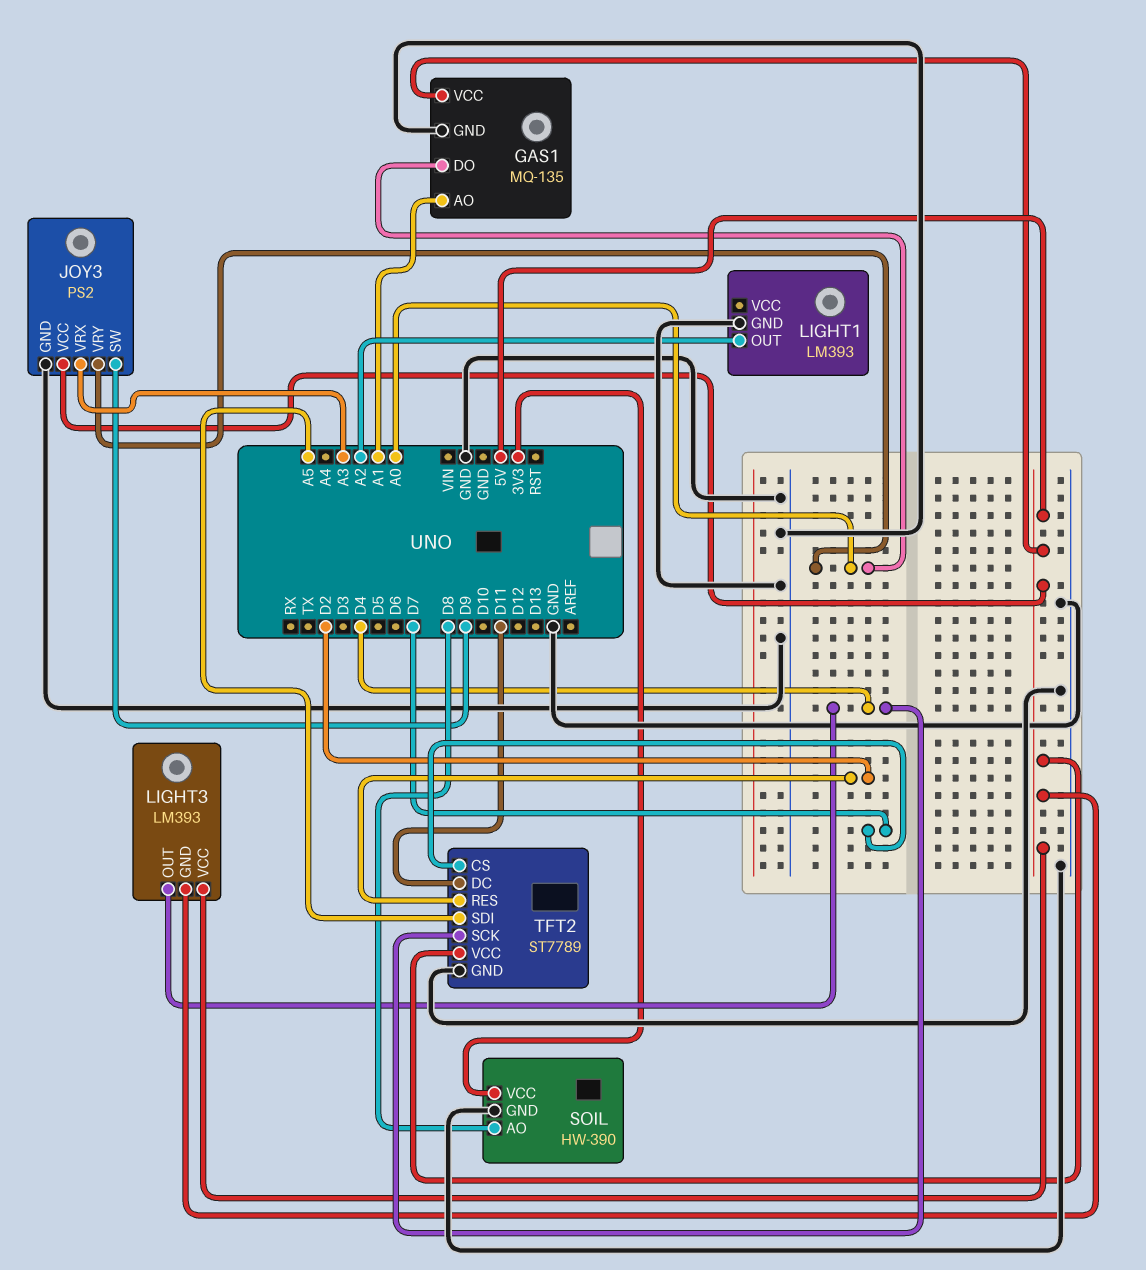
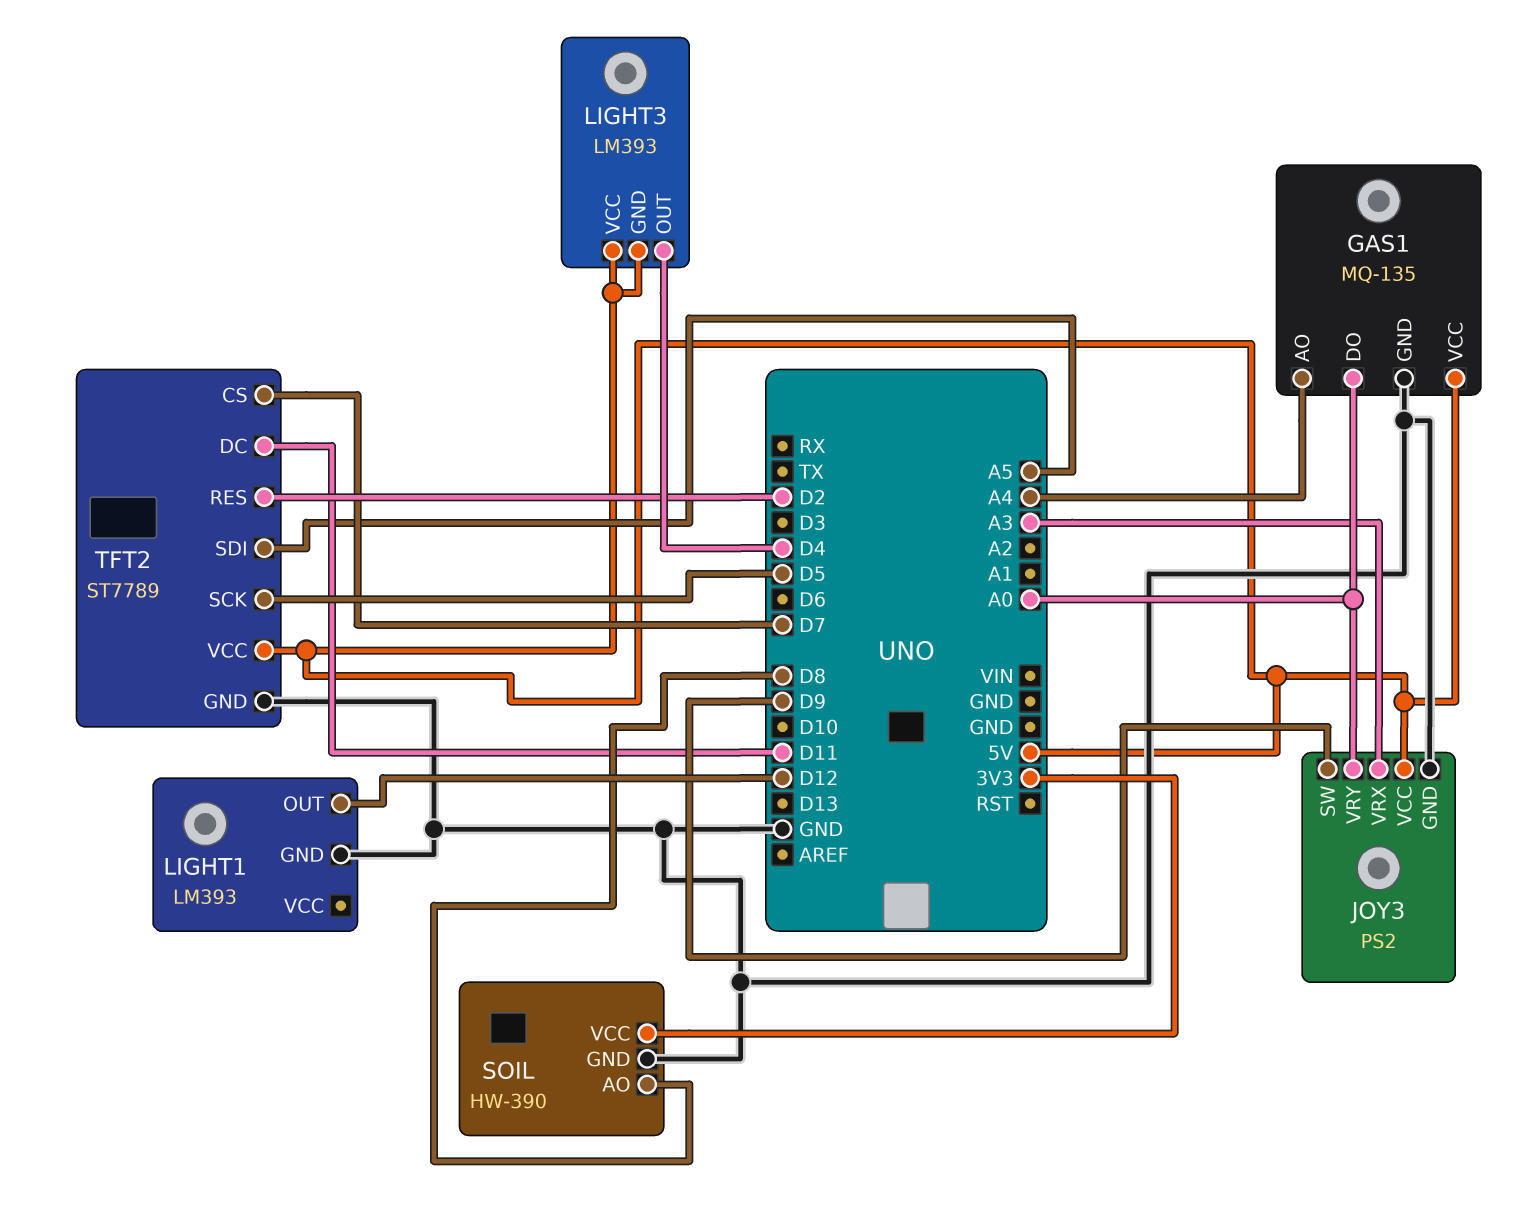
GAS1 pin AO: A1 -> A4
LIGHT1 pin OUT: A2 -> D12
TFT2 pin SCK: D4 -> D5

